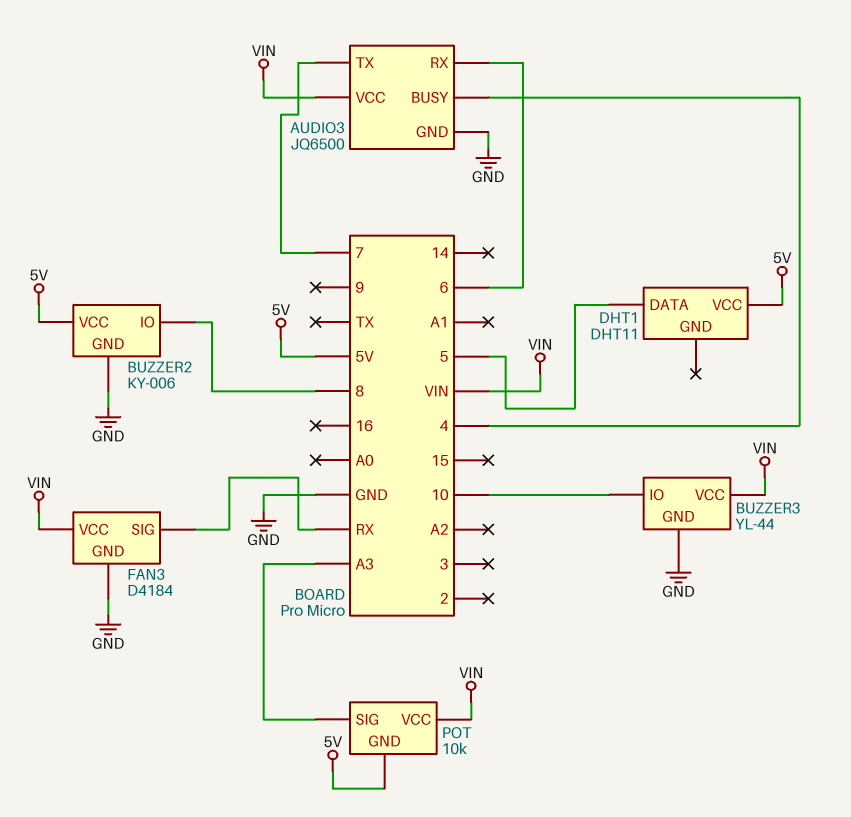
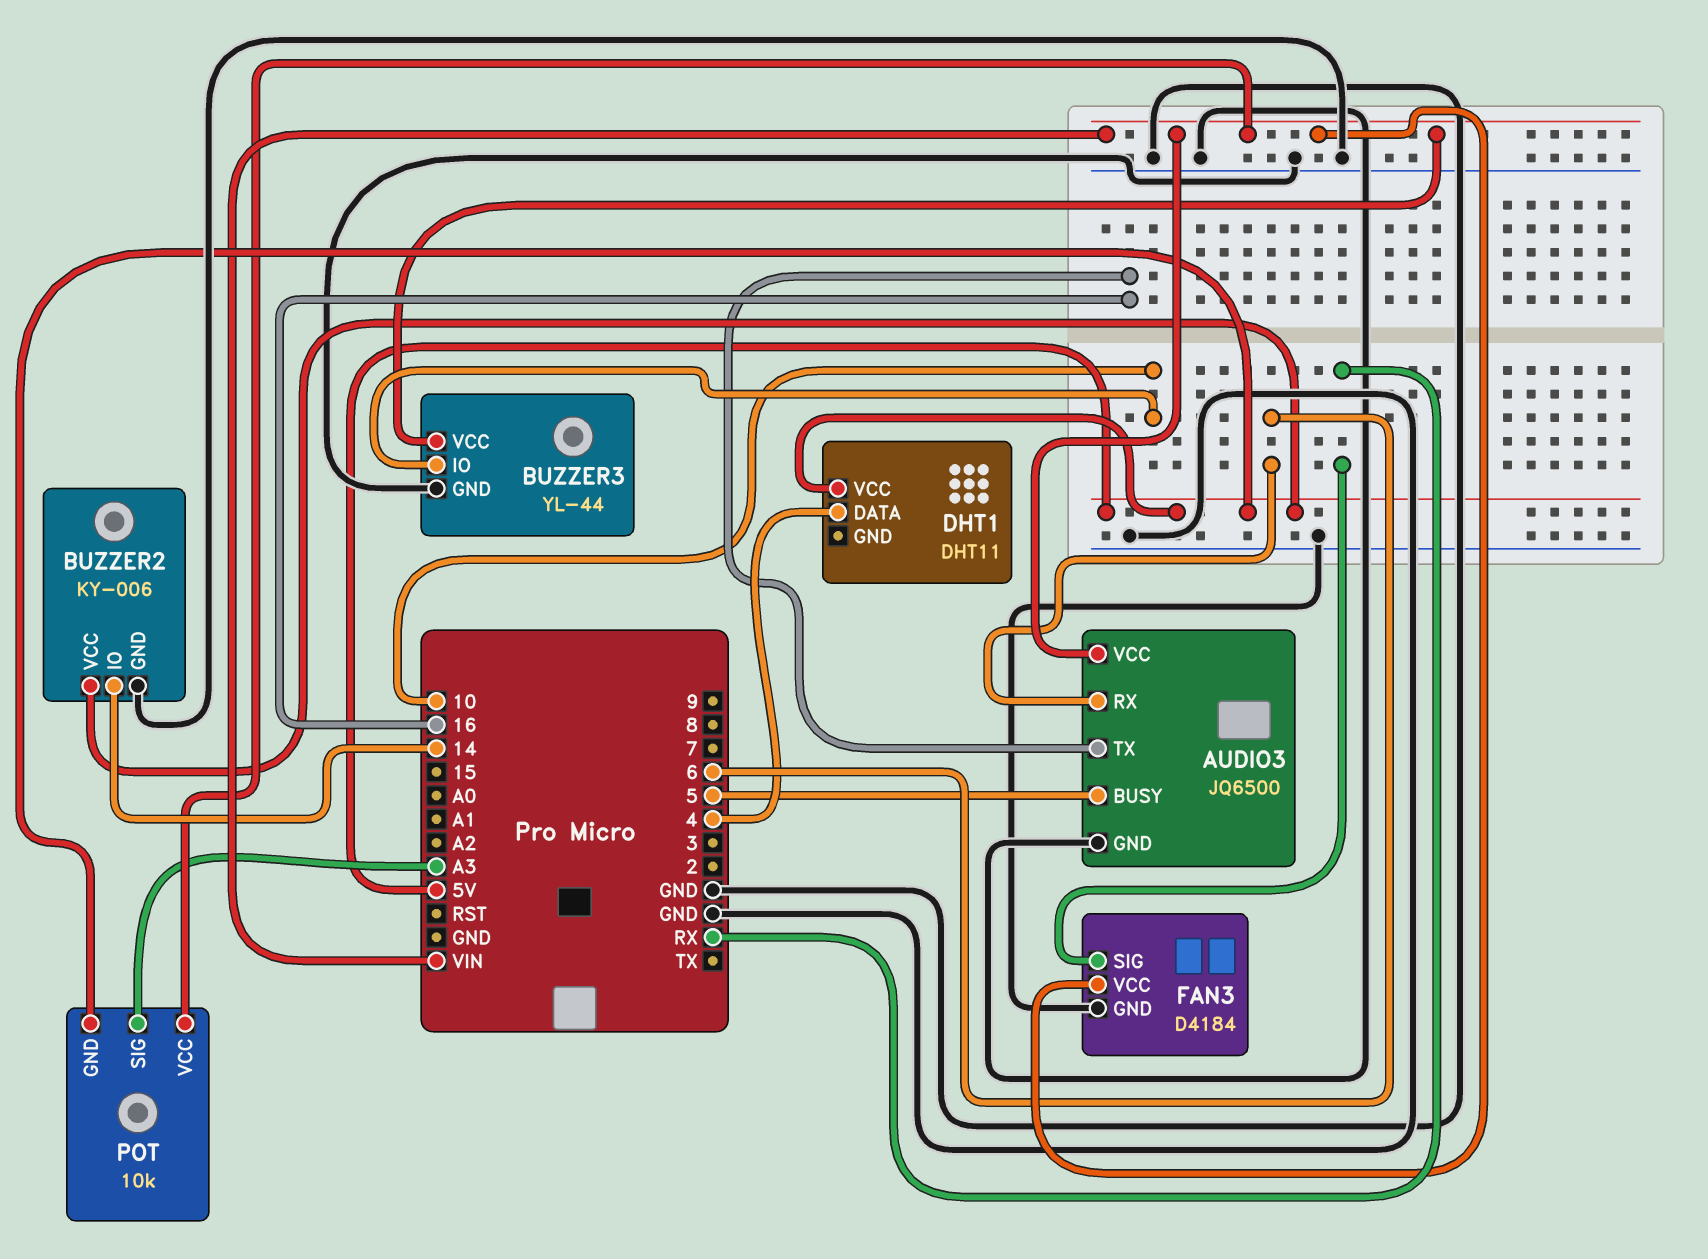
AUDIO3 pin BUSY: 4 -> 5
AUDIO3 pin TX: 7 -> 16
BUZZER2 pin IO: 8 -> 14
DHT1 pin DATA: 5 -> 4

